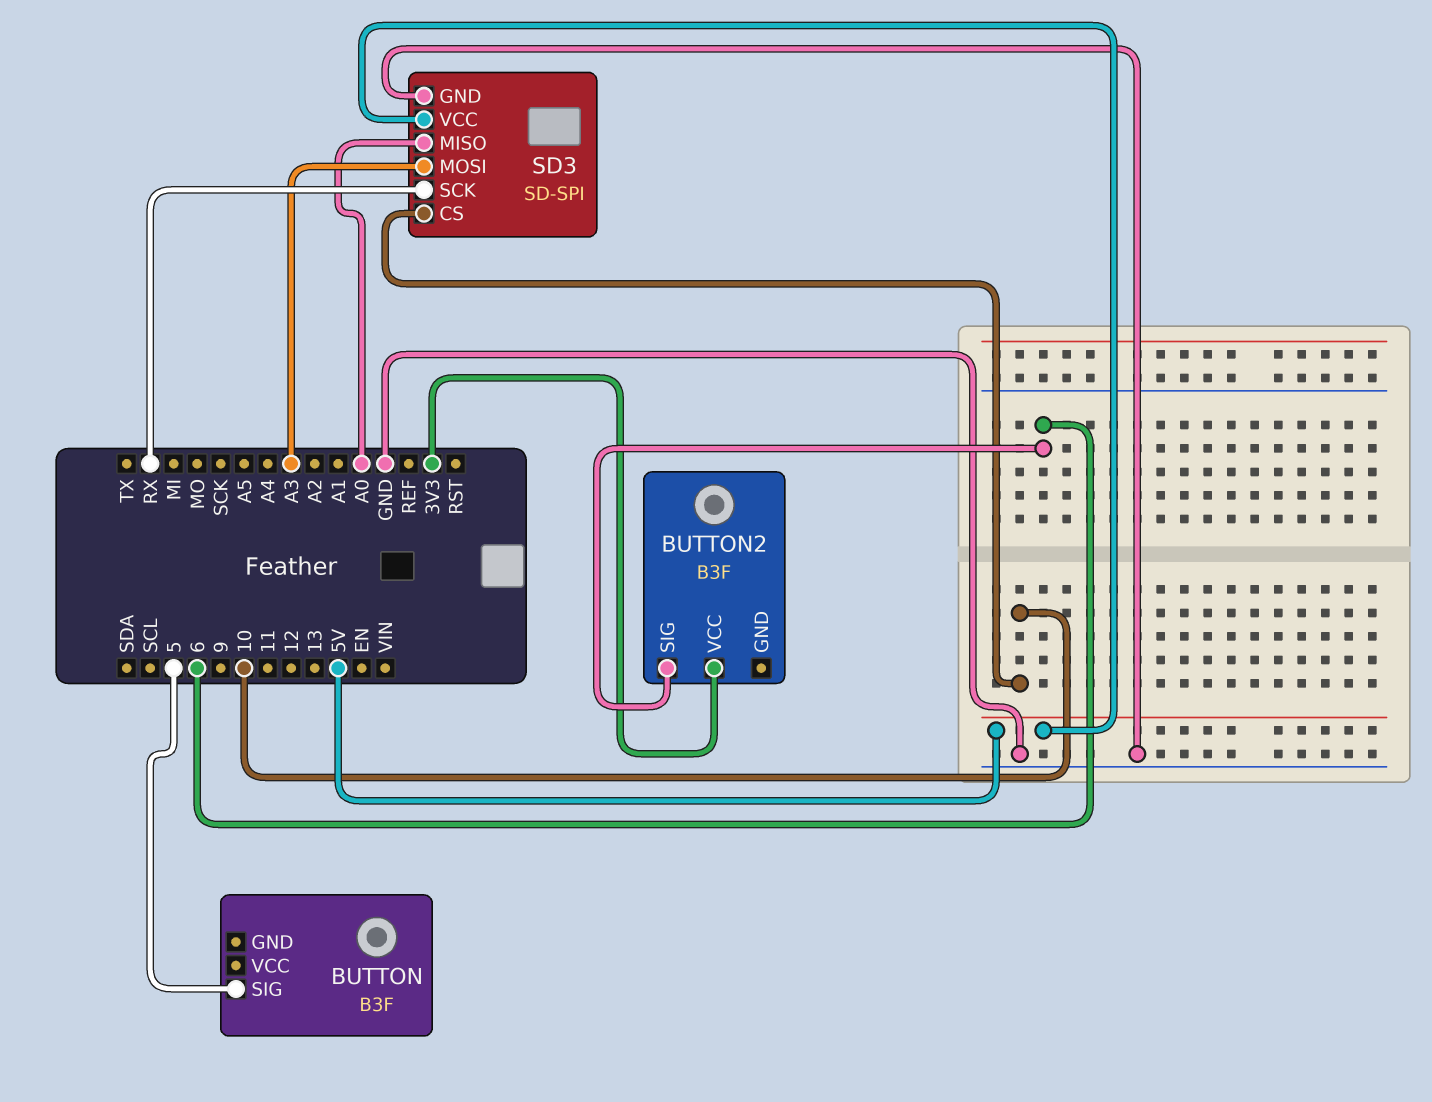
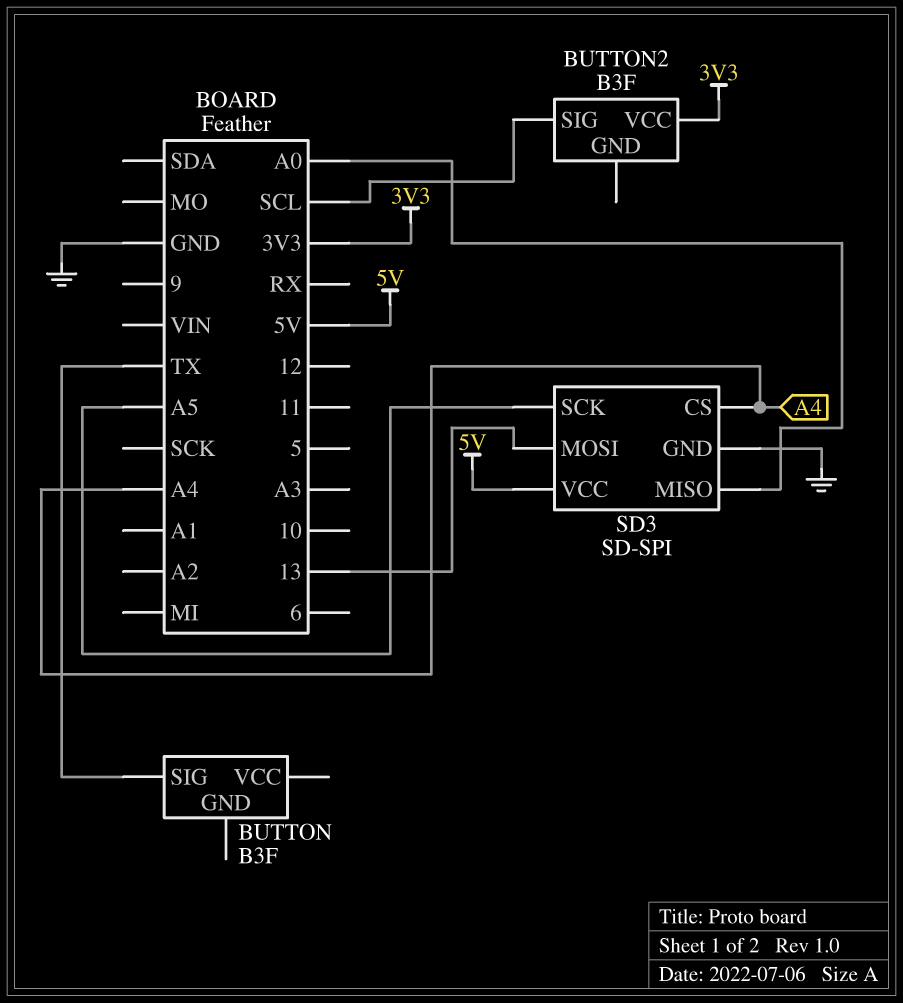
BUTTON pin SIG: 5 -> TX
BUTTON2 pin SIG: 6 -> SCL
SD3 pin CS: 10 -> A4
SD3 pin MOSI: A3 -> 13
SD3 pin SCK: RX -> A5

